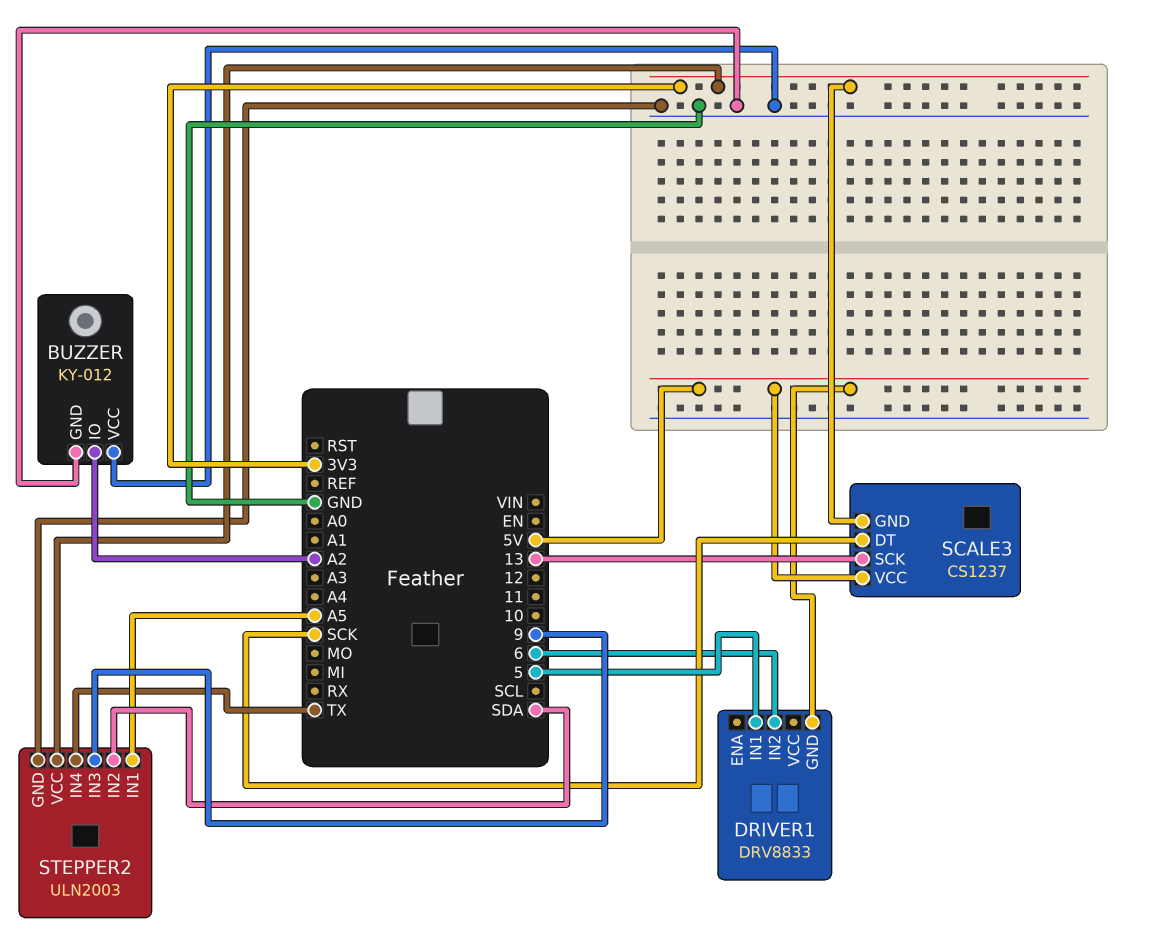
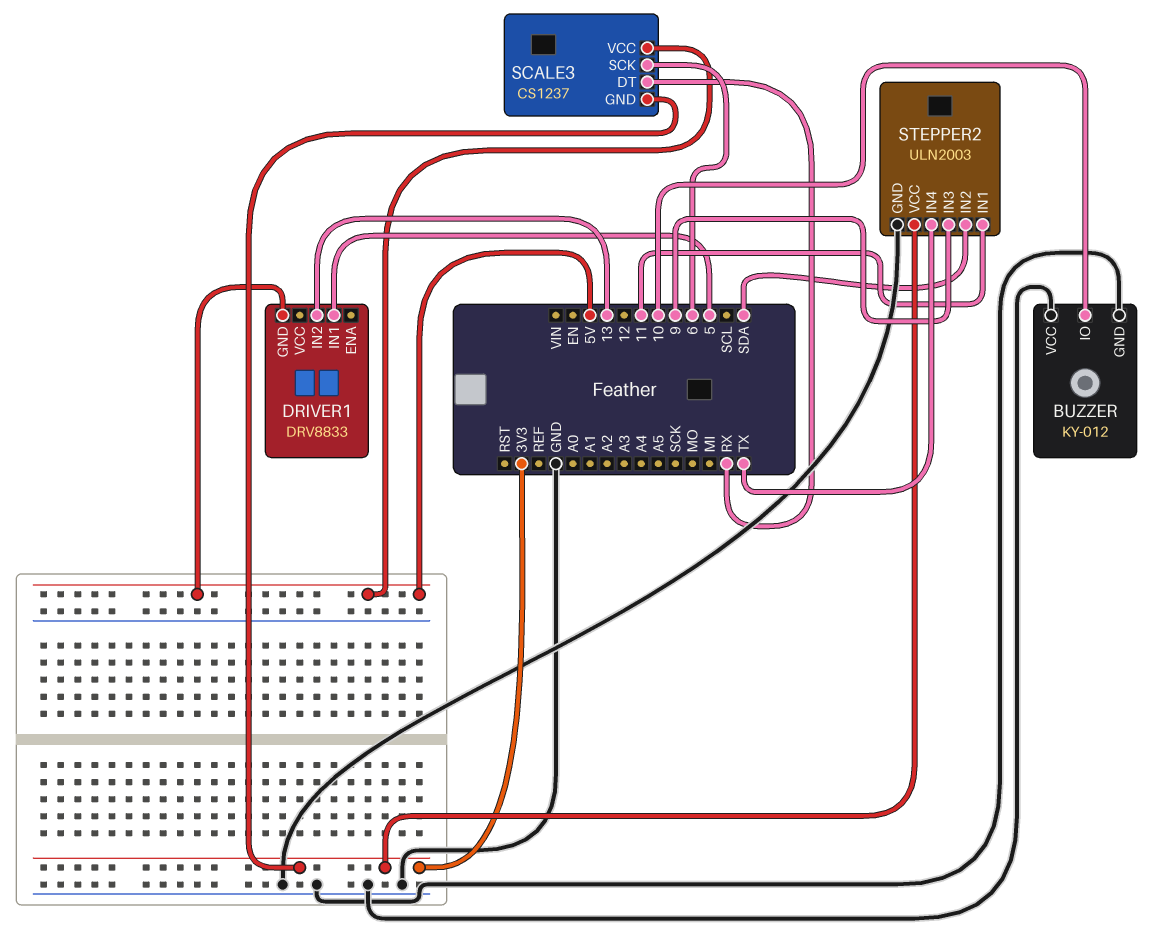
BUZZER pin IO: A2 -> 10
DRIVER1 pin IN2: 6 -> 13
SCALE3 pin DT: SCK -> RX
SCALE3 pin SCK: 13 -> 6
STEPPER2 pin IN1: A5 -> 11

